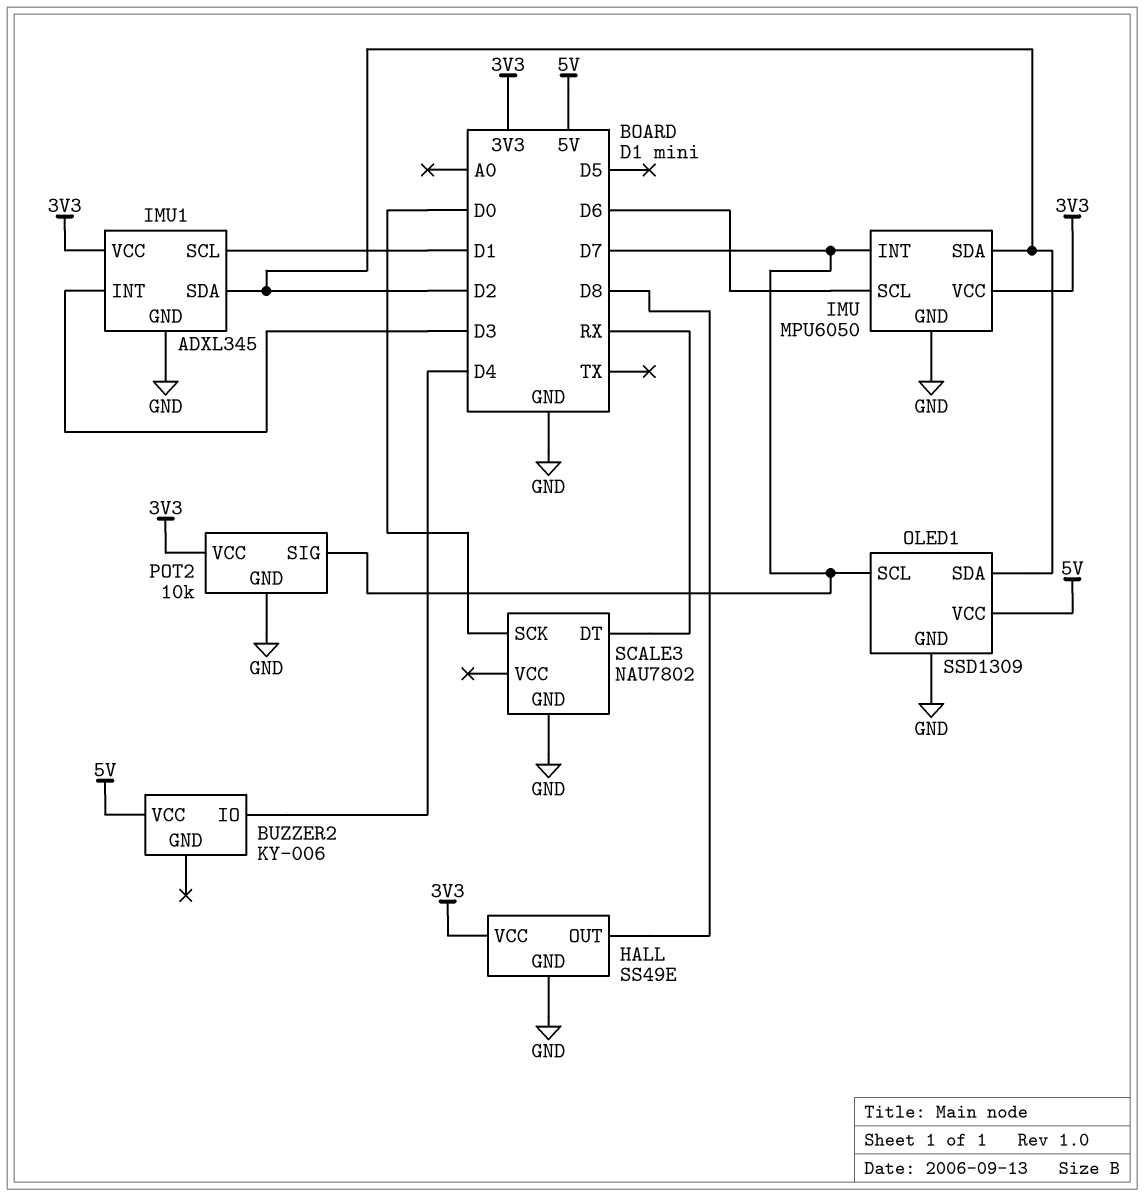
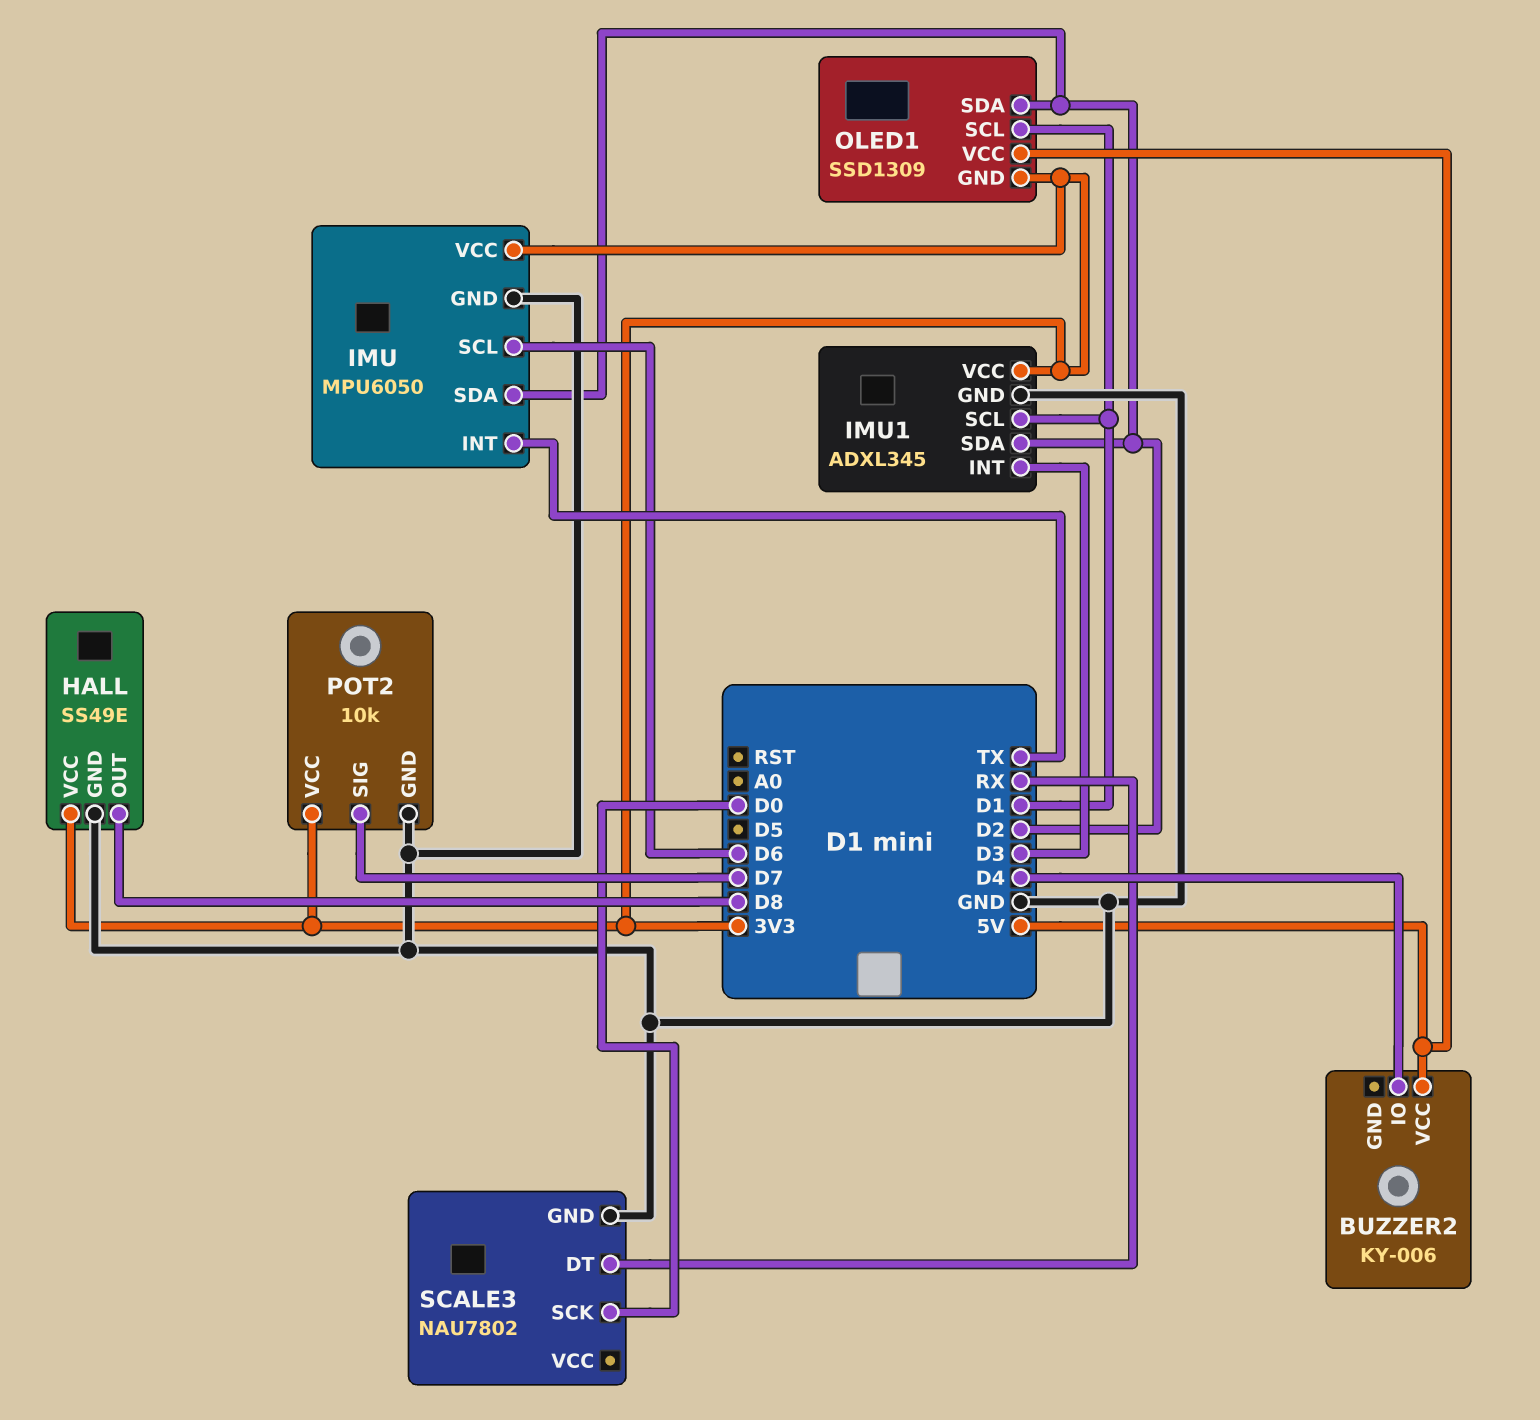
IMU pin INT: D7 -> TX
OLED1 pin GND: GND -> 3V3
OLED1 pin SCL: D7 -> D1

